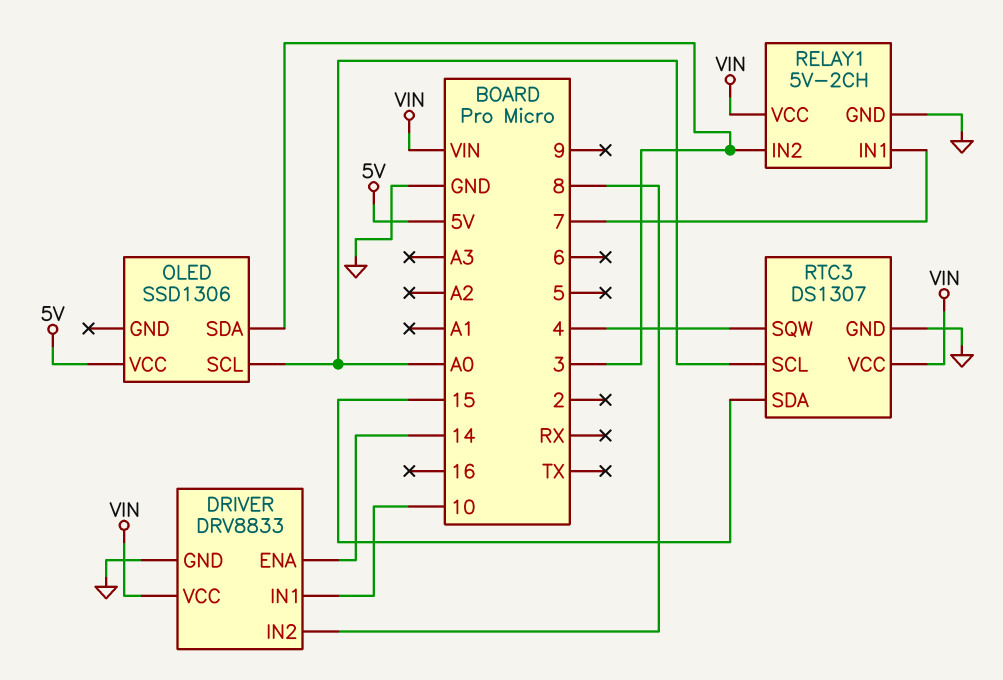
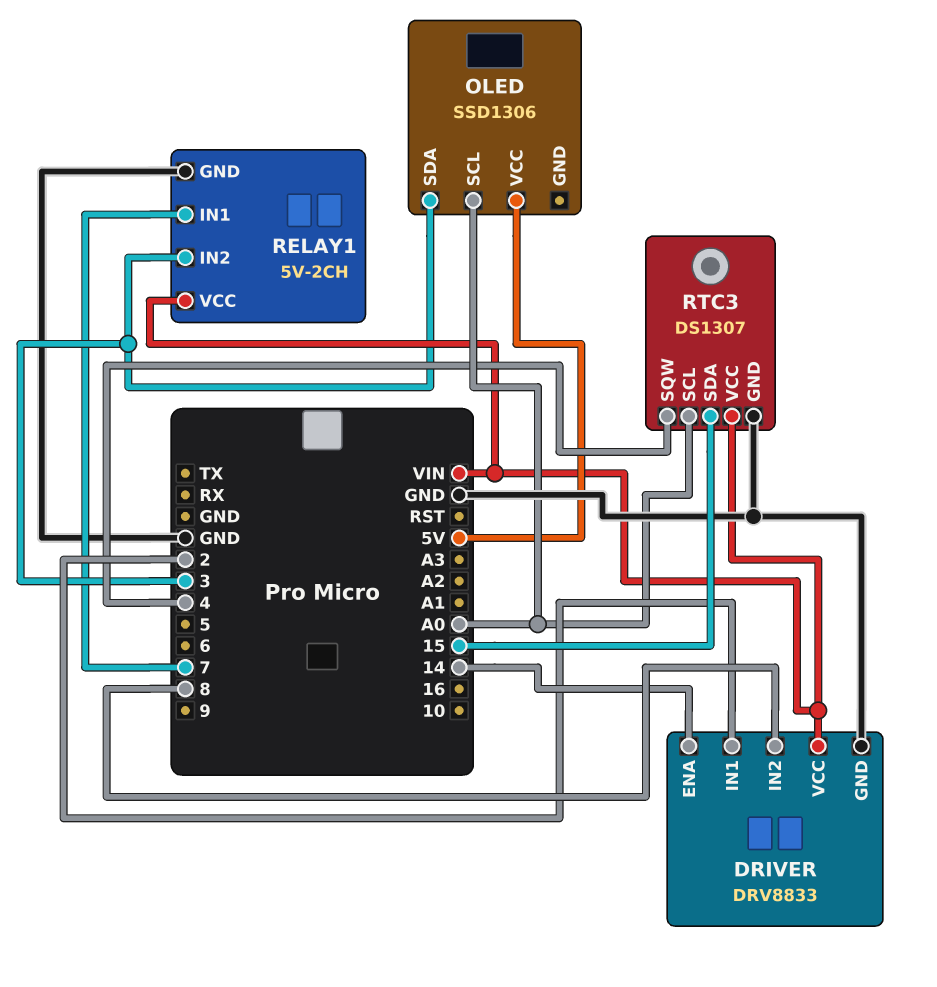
DRIVER pin IN1: 10 -> 2

